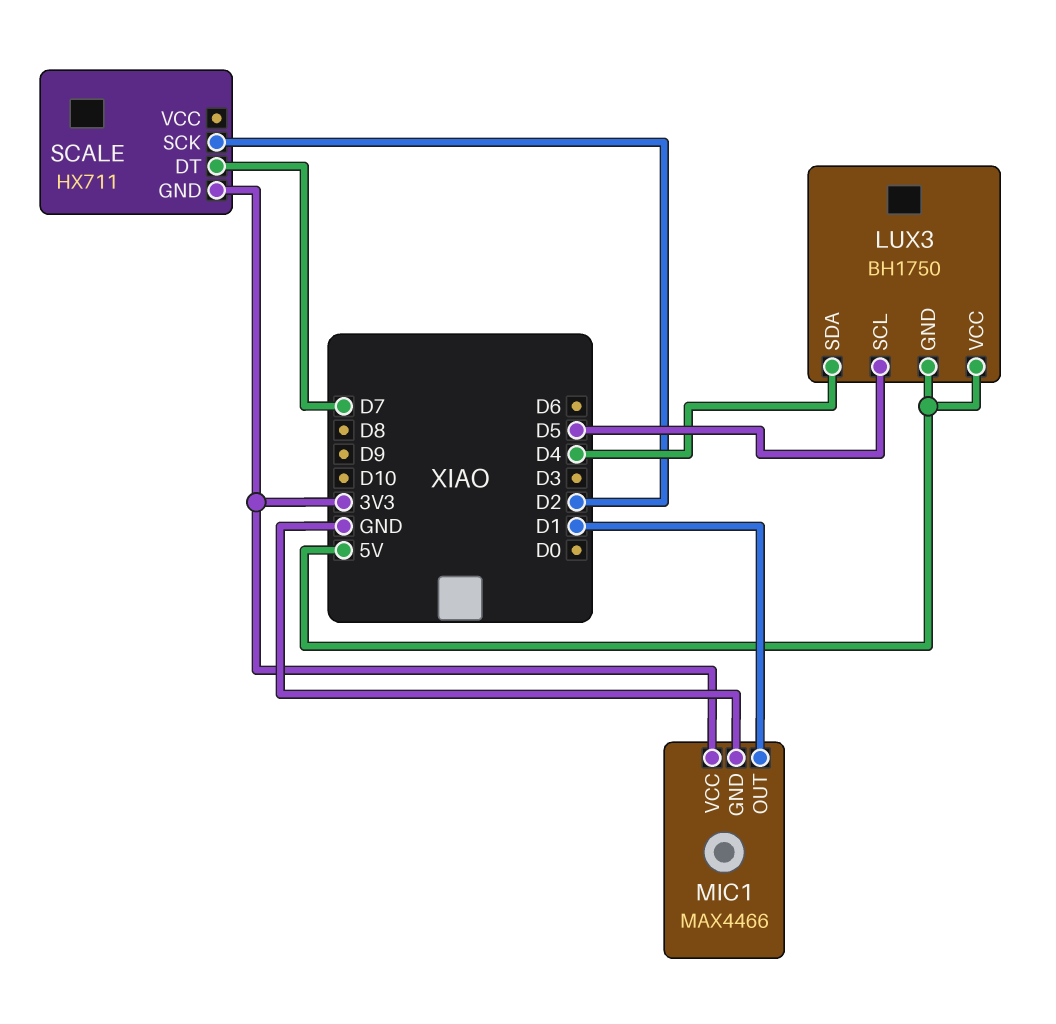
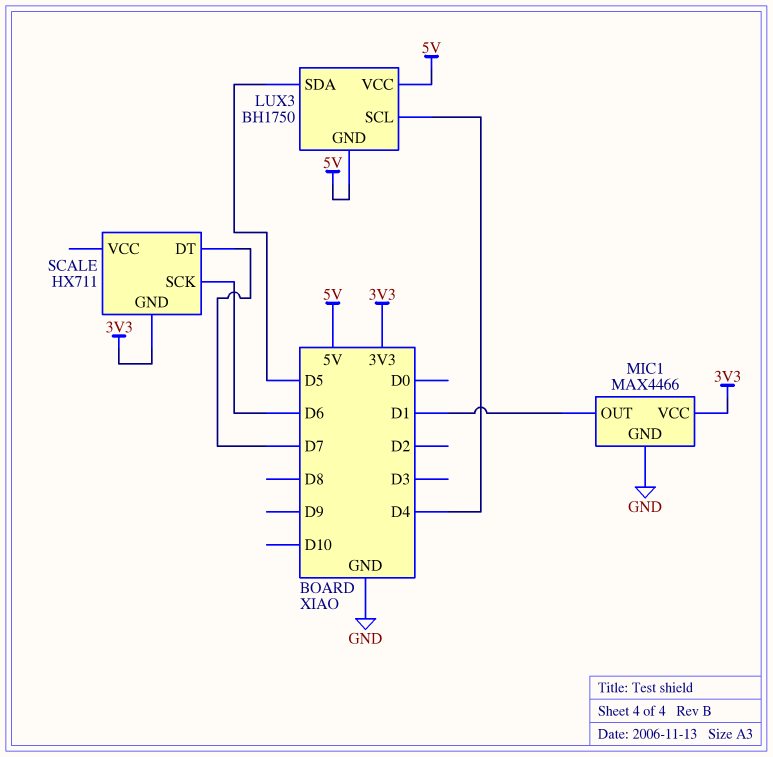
LUX3 pin SCL: D5 -> D4
LUX3 pin SDA: D4 -> D5
SCALE pin SCK: D2 -> D6

